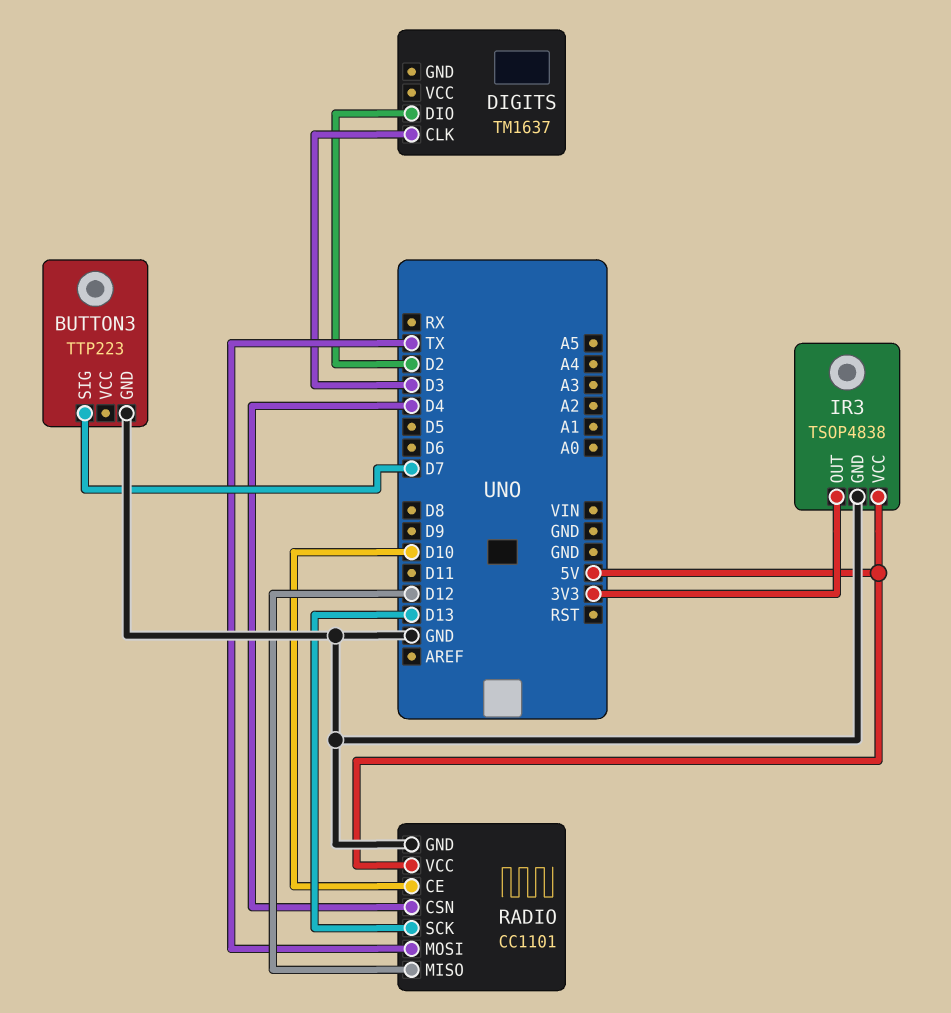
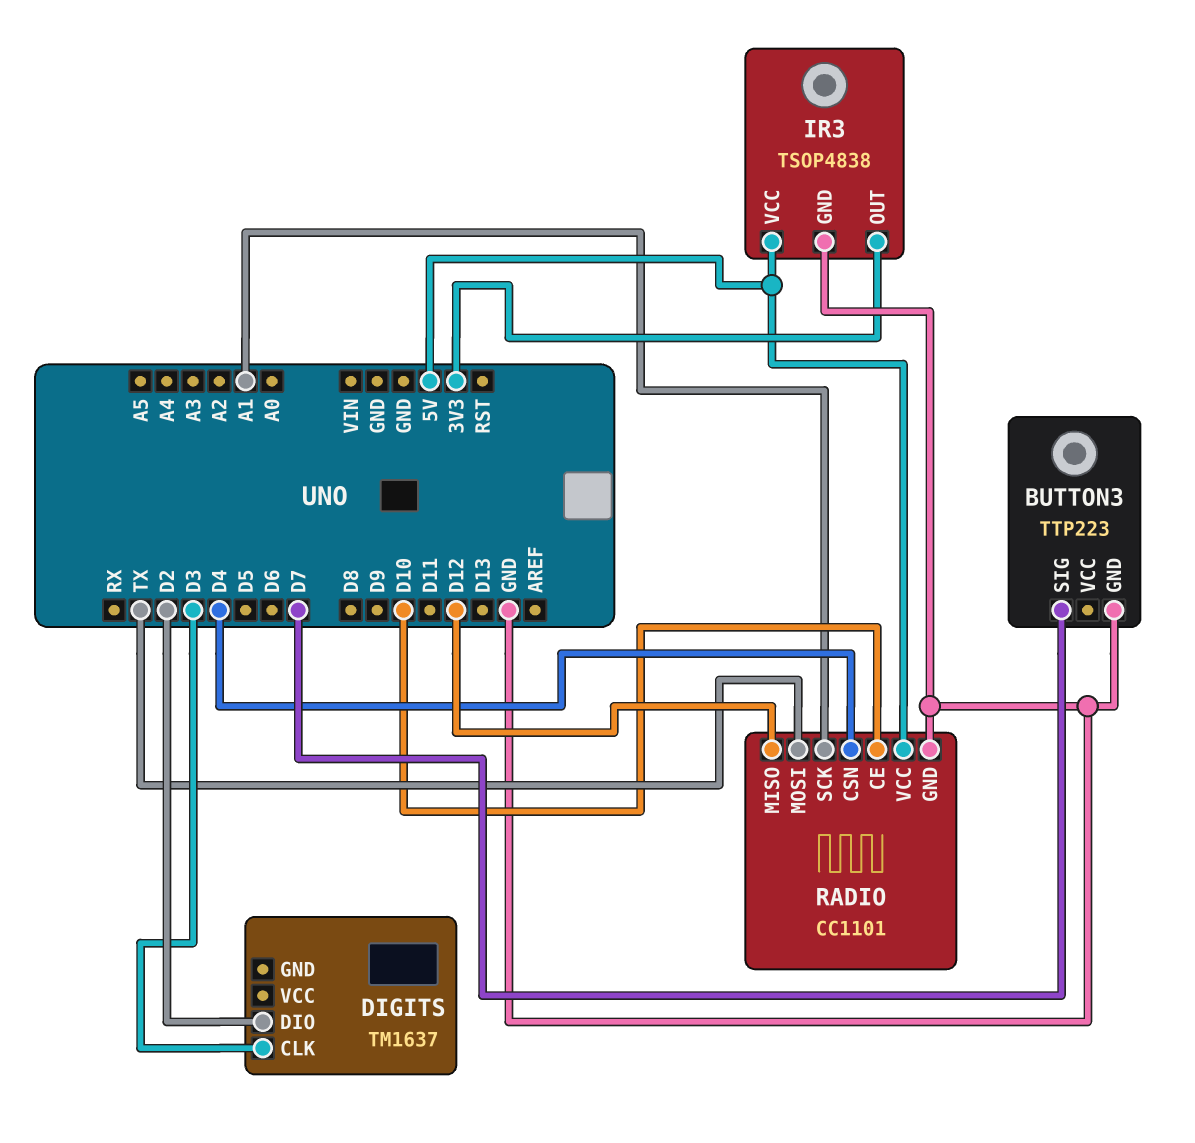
RADIO pin SCK: D13 -> A1

